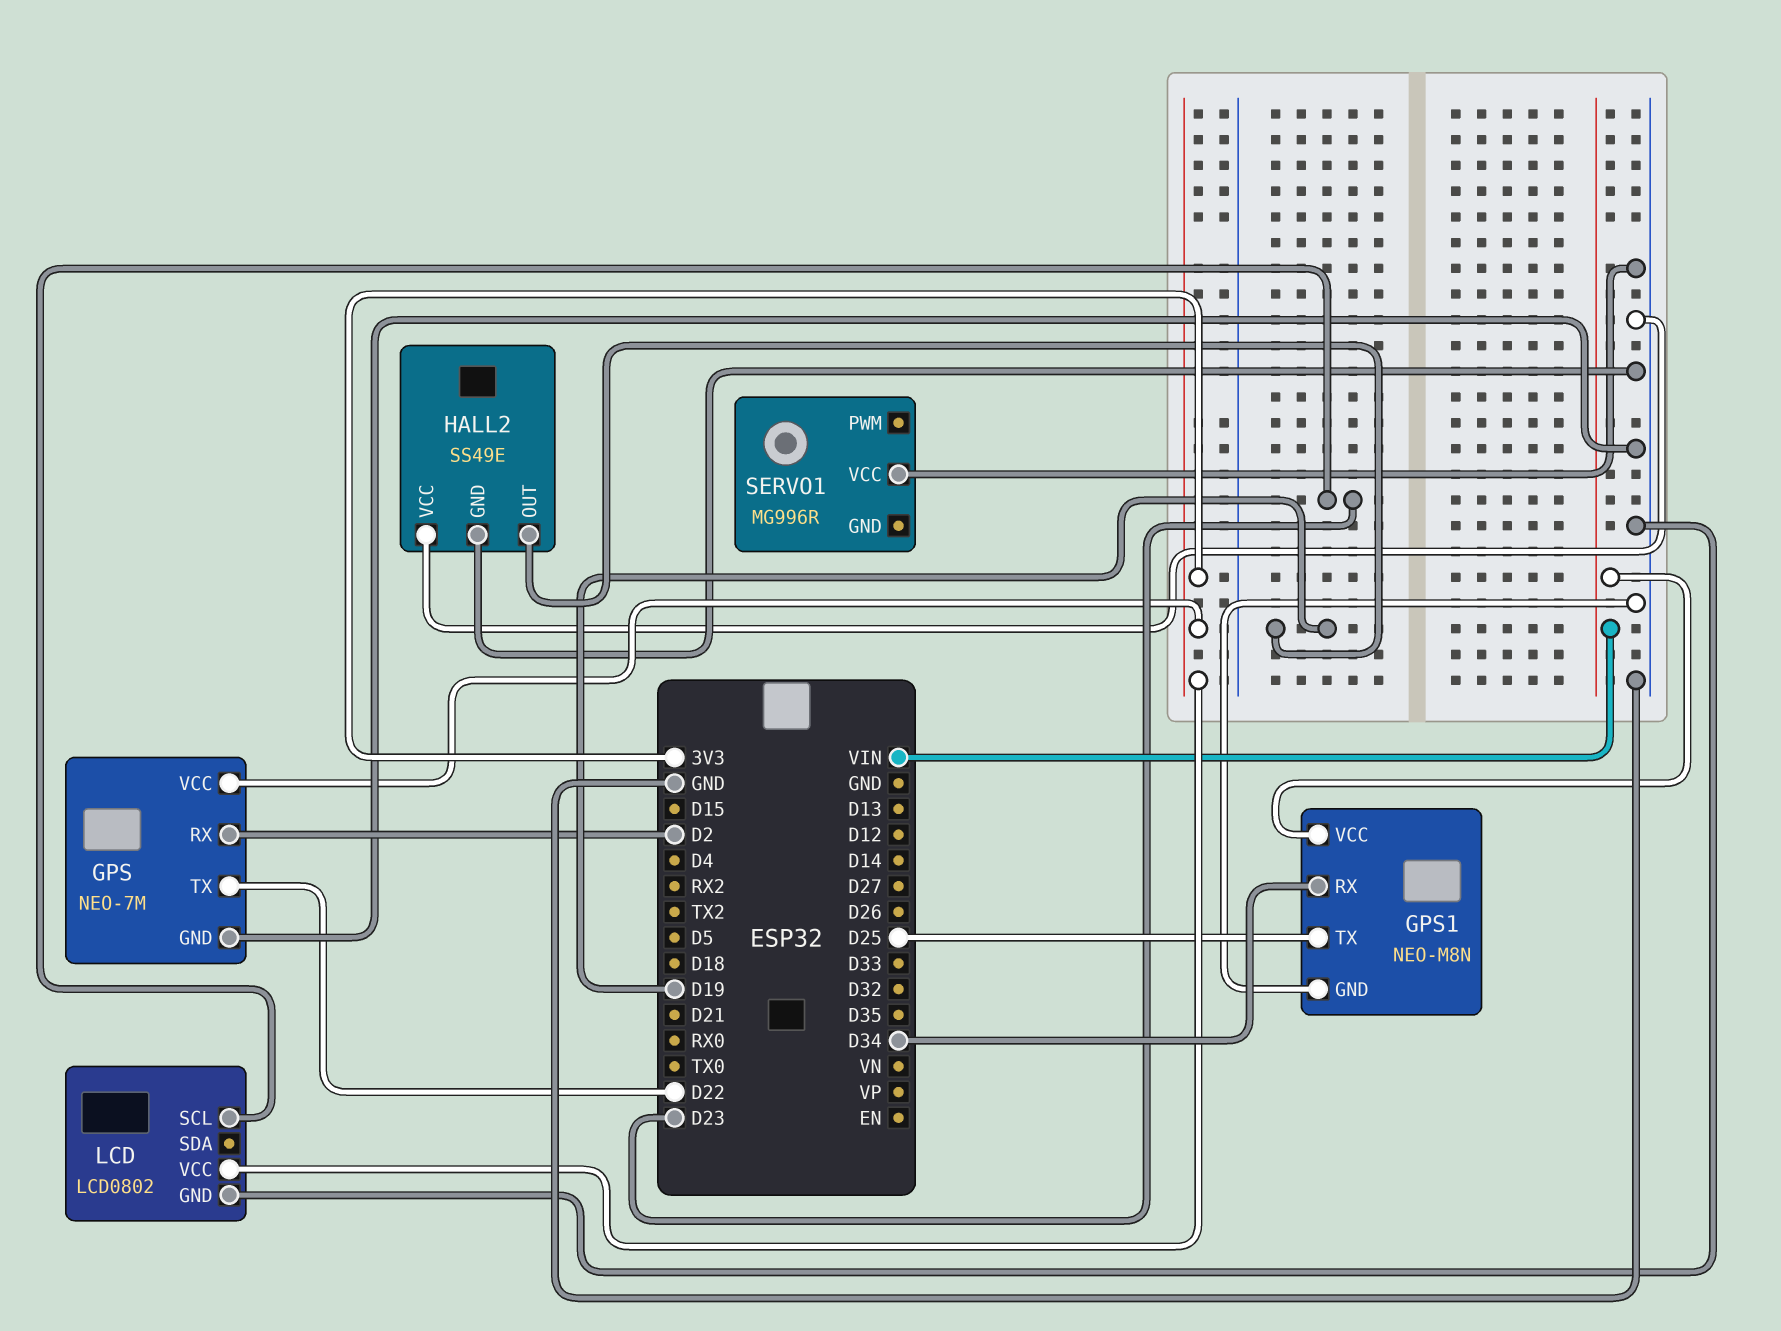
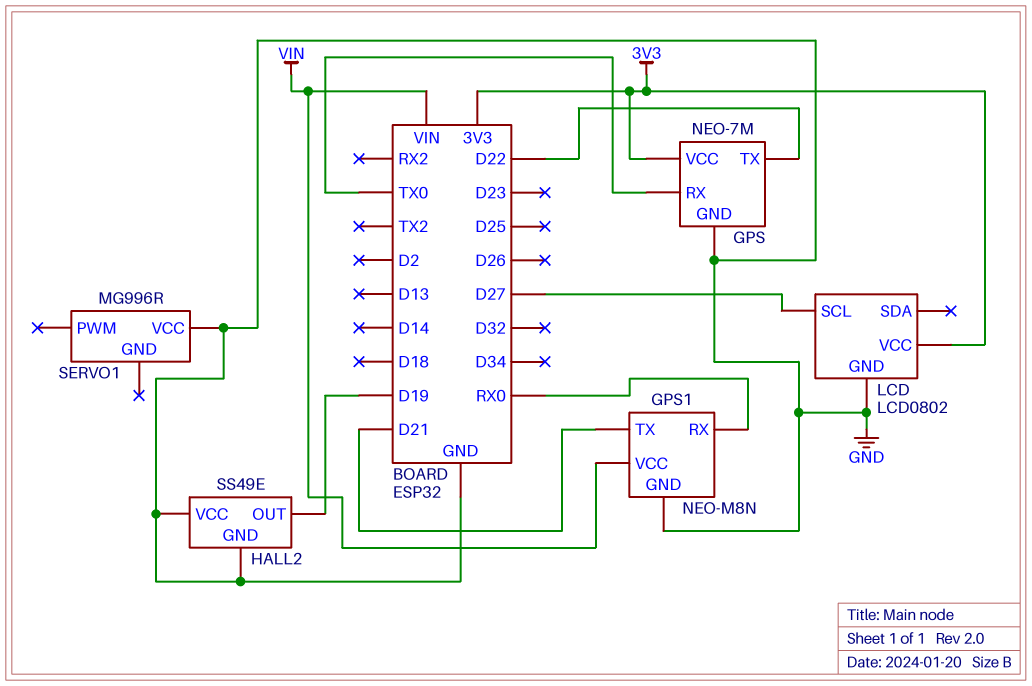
GPS pin RX: D2 -> TX0
GPS1 pin RX: D34 -> RX0
GPS1 pin TX: D25 -> D21
LCD pin SCL: D23 -> D27

